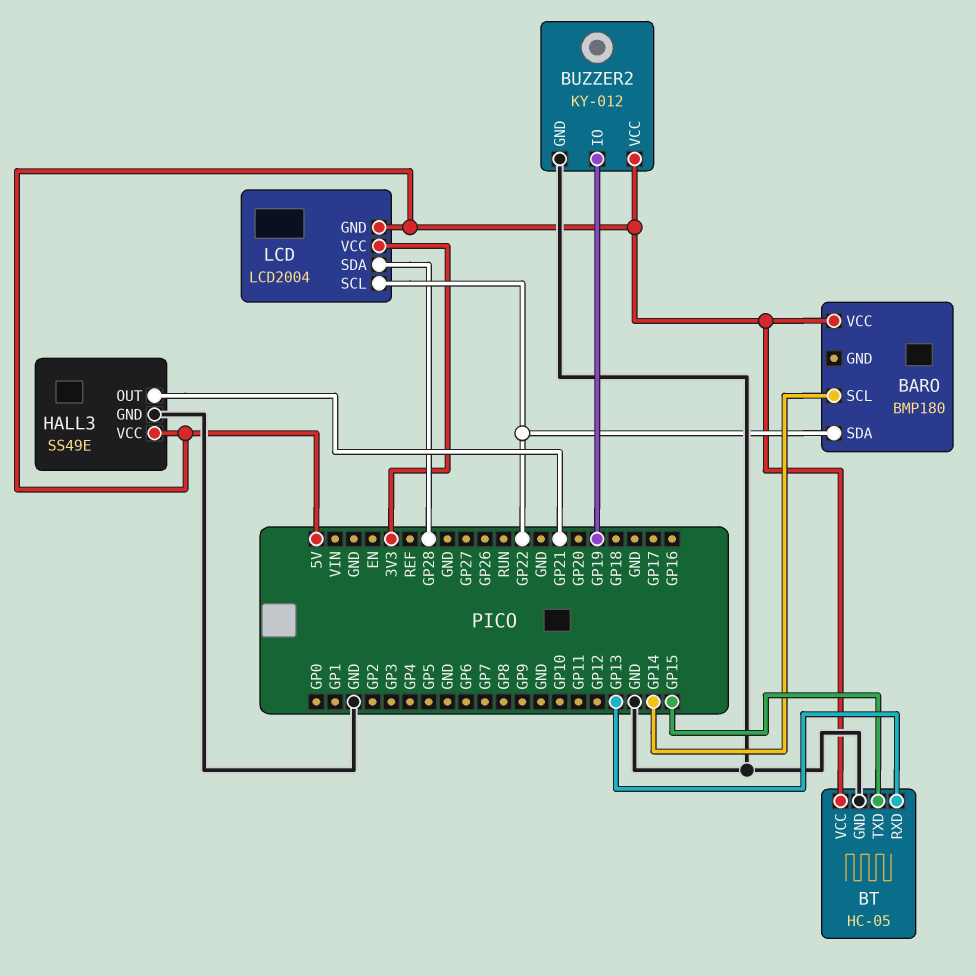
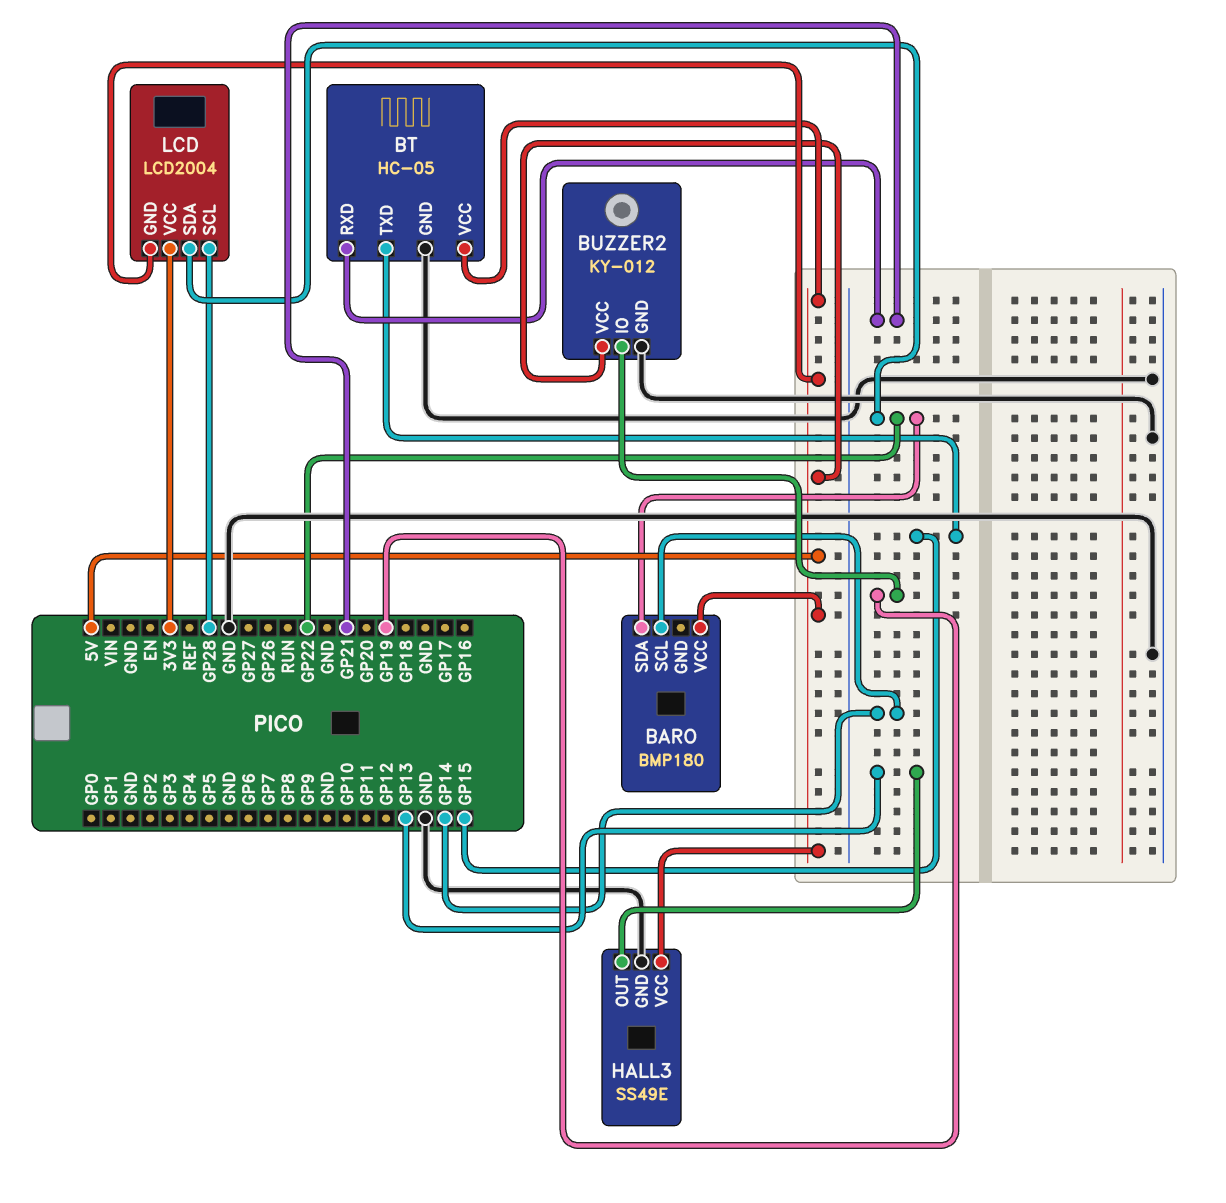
BT pin RXD: GP13 -> GP21
HALL3 pin OUT: GP21 -> GP13
LCD pin SCL: GP22 -> GP28
LCD pin SDA: GP28 -> GP22

